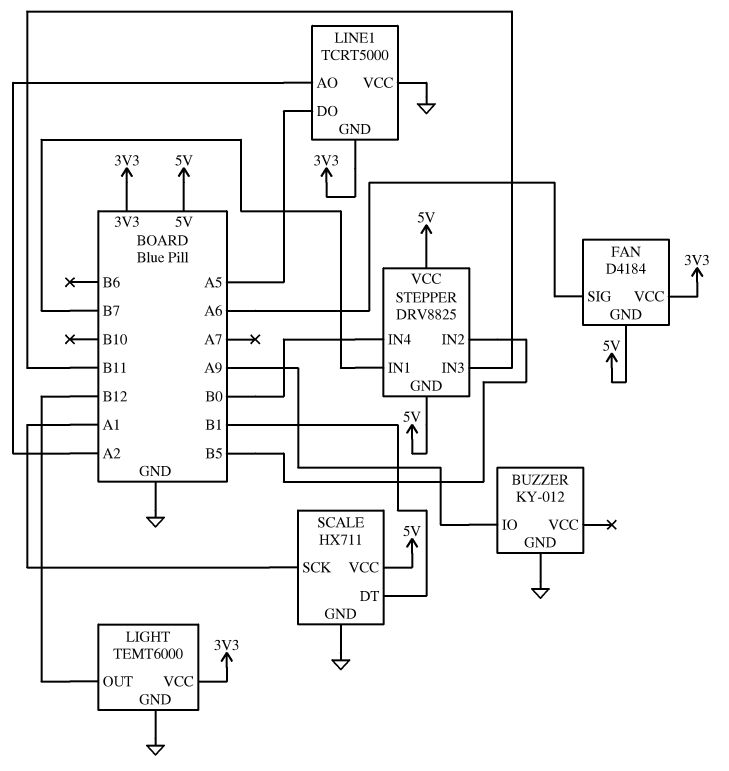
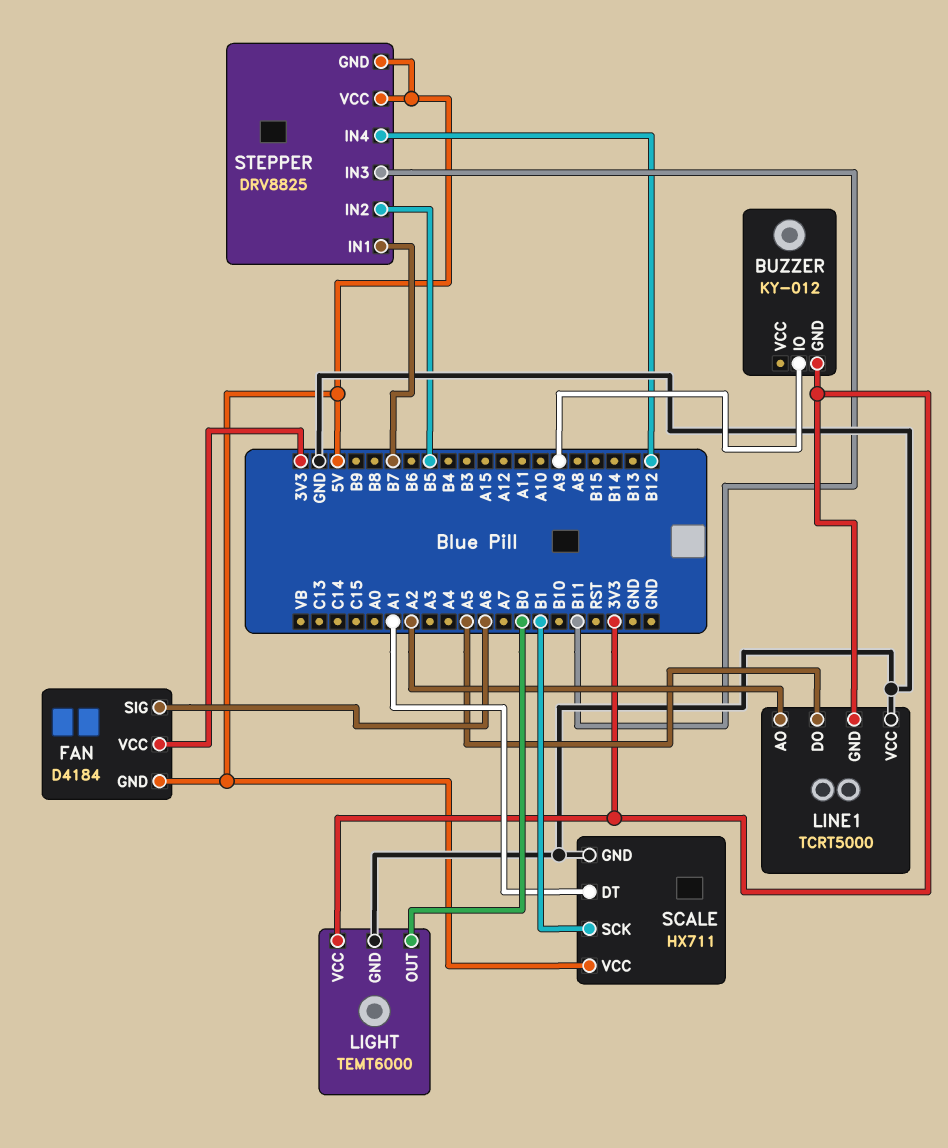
BUZZER pin GND: GND -> 3V3
LIGHT pin OUT: B12 -> B0
SCALE pin DT: B1 -> A1
SCALE pin SCK: A1 -> B1
STEPPER pin IN4: B0 -> B12

